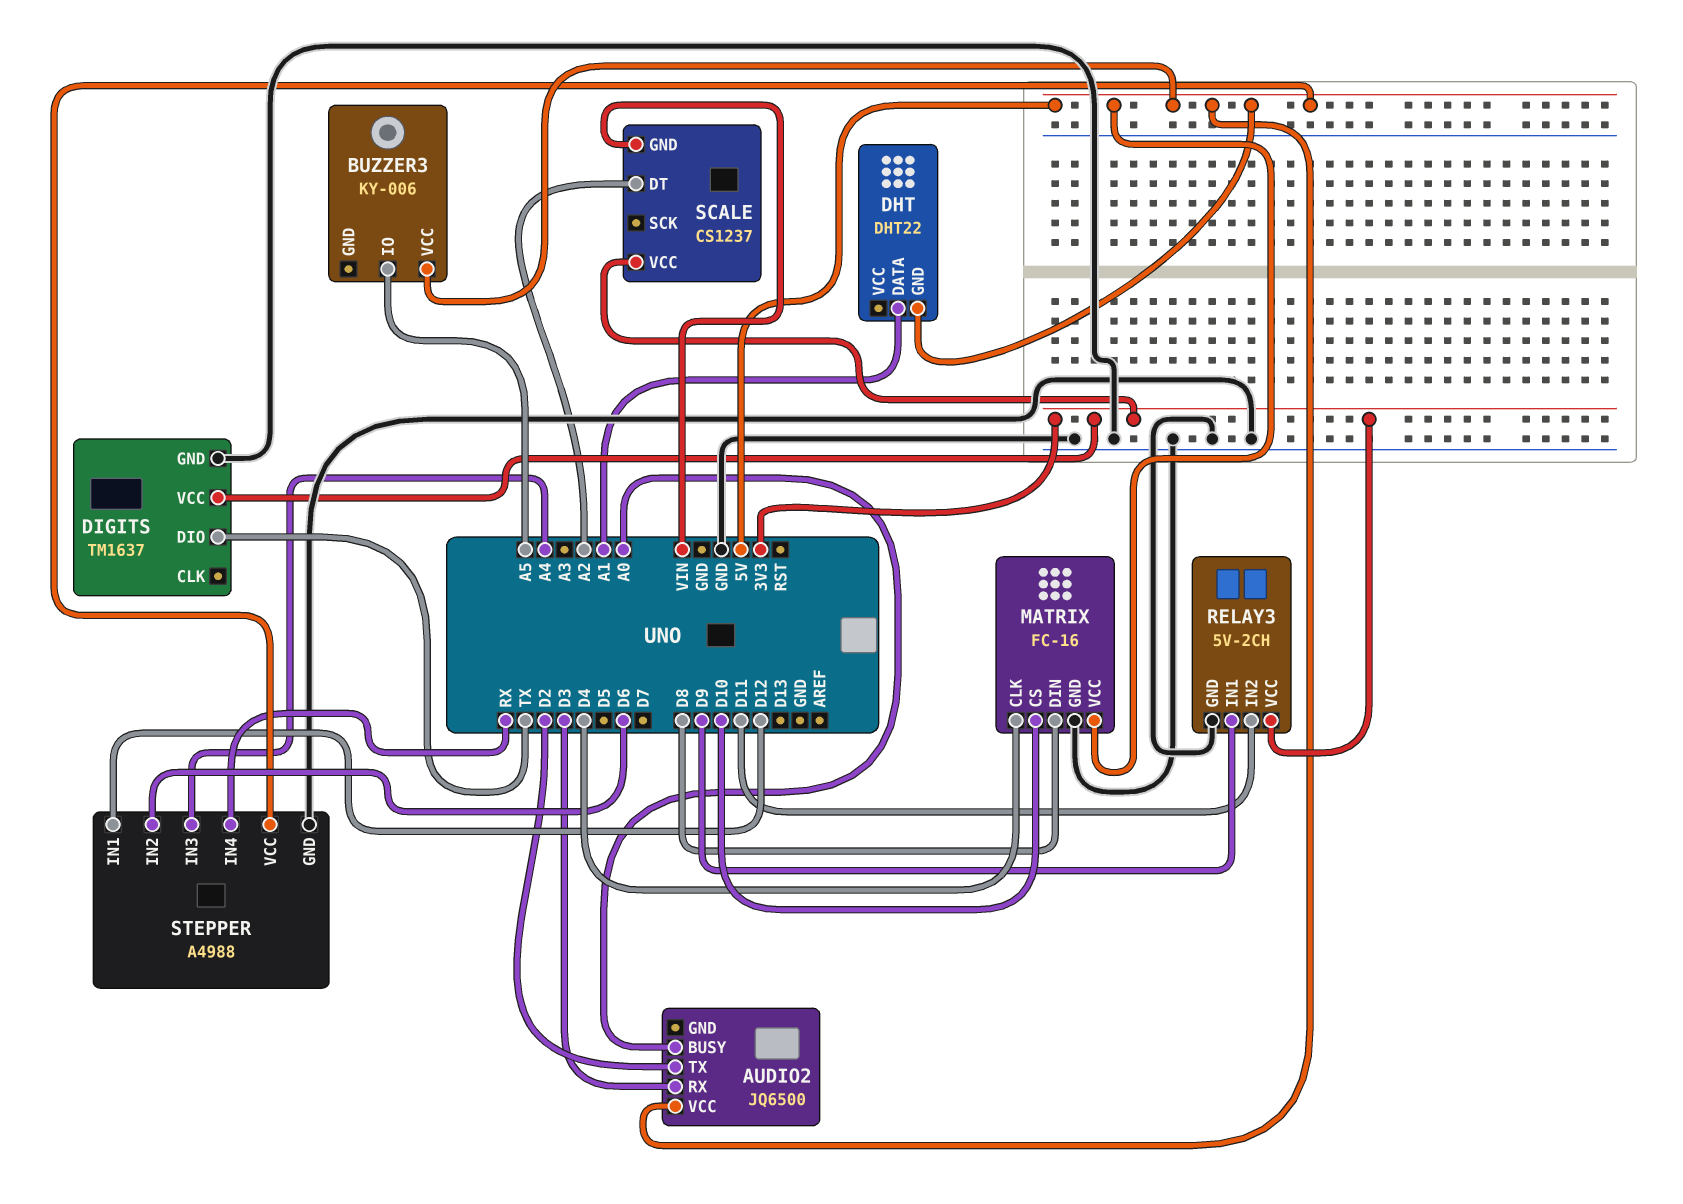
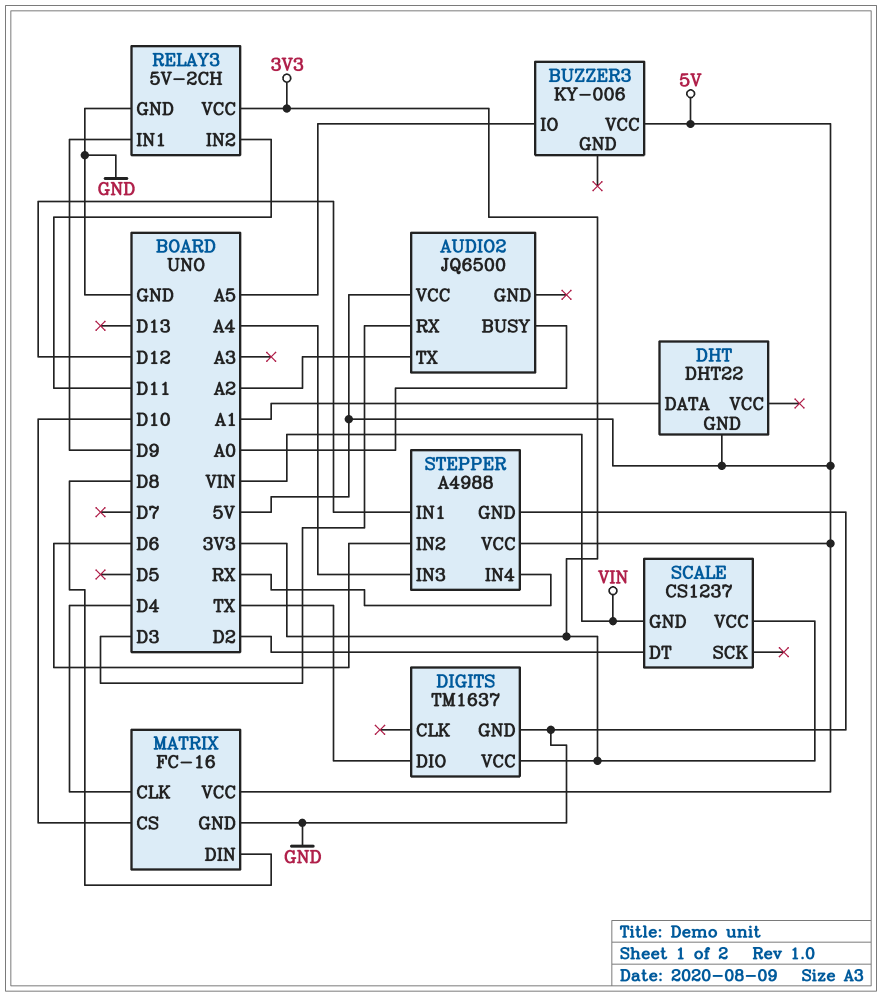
AUDIO2 pin TX: D2 -> A2
SCALE pin DT: A2 -> D2

